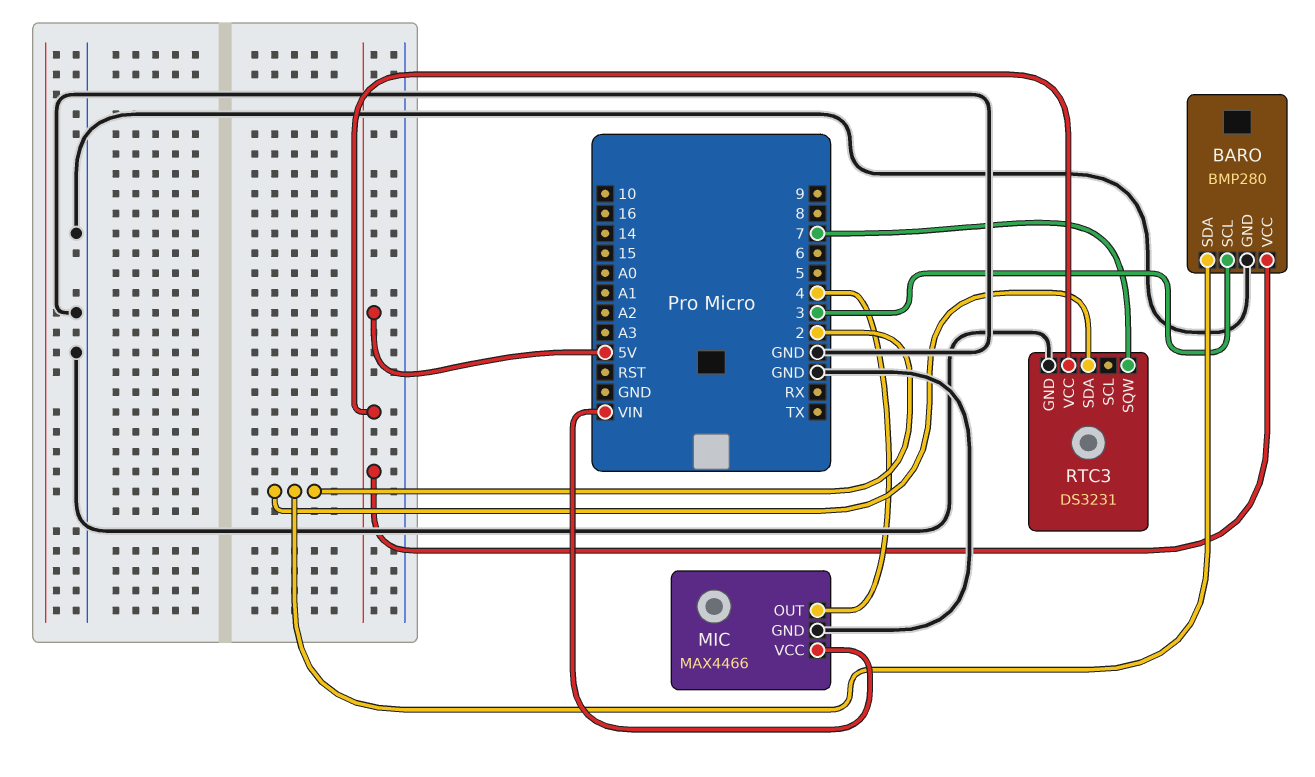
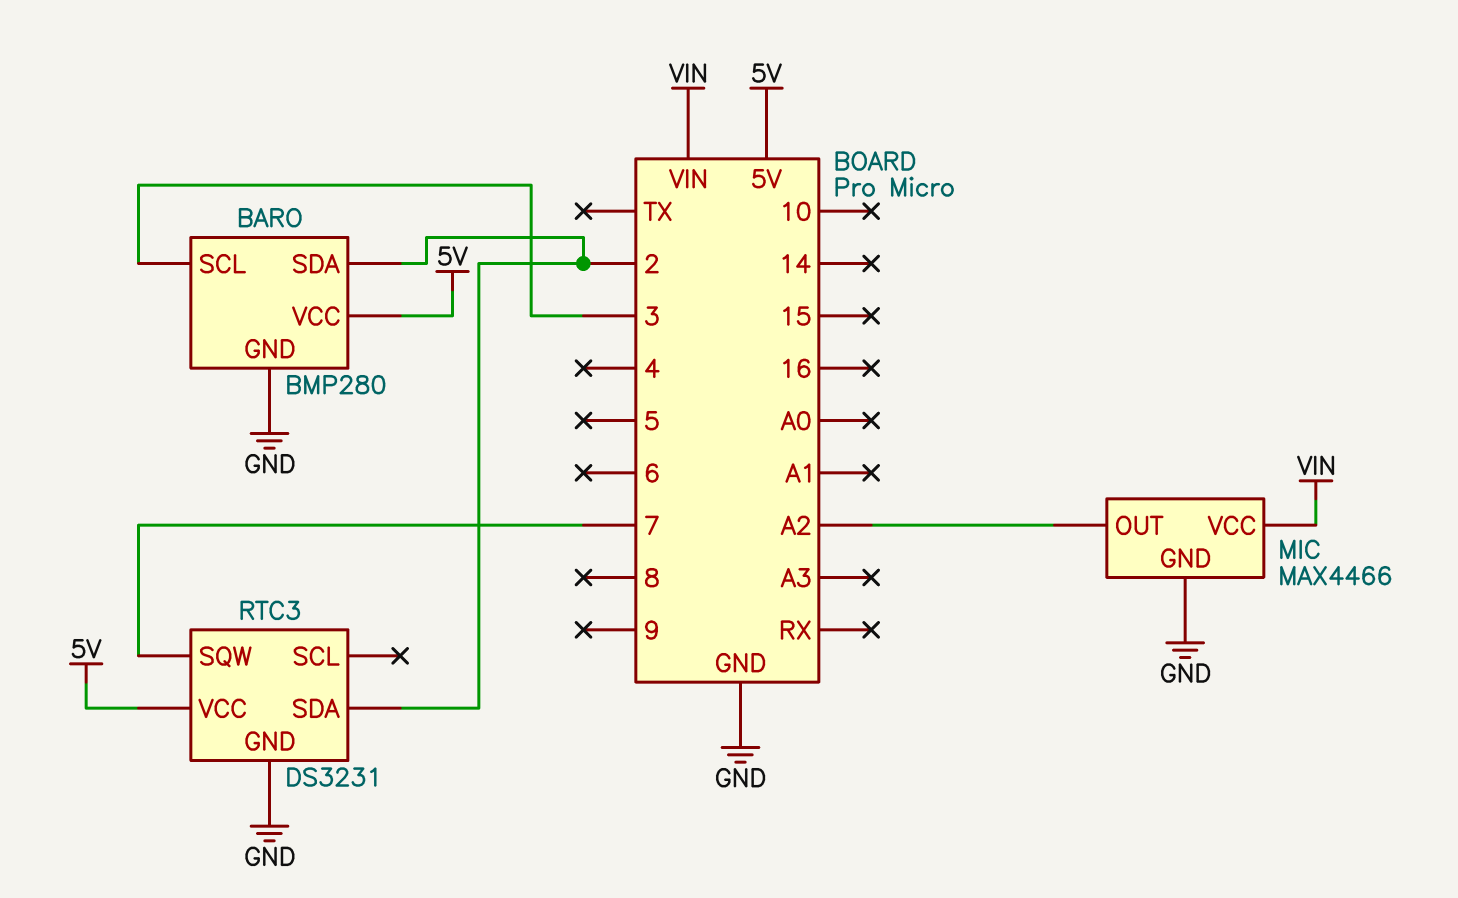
MIC pin OUT: 4 -> A2

